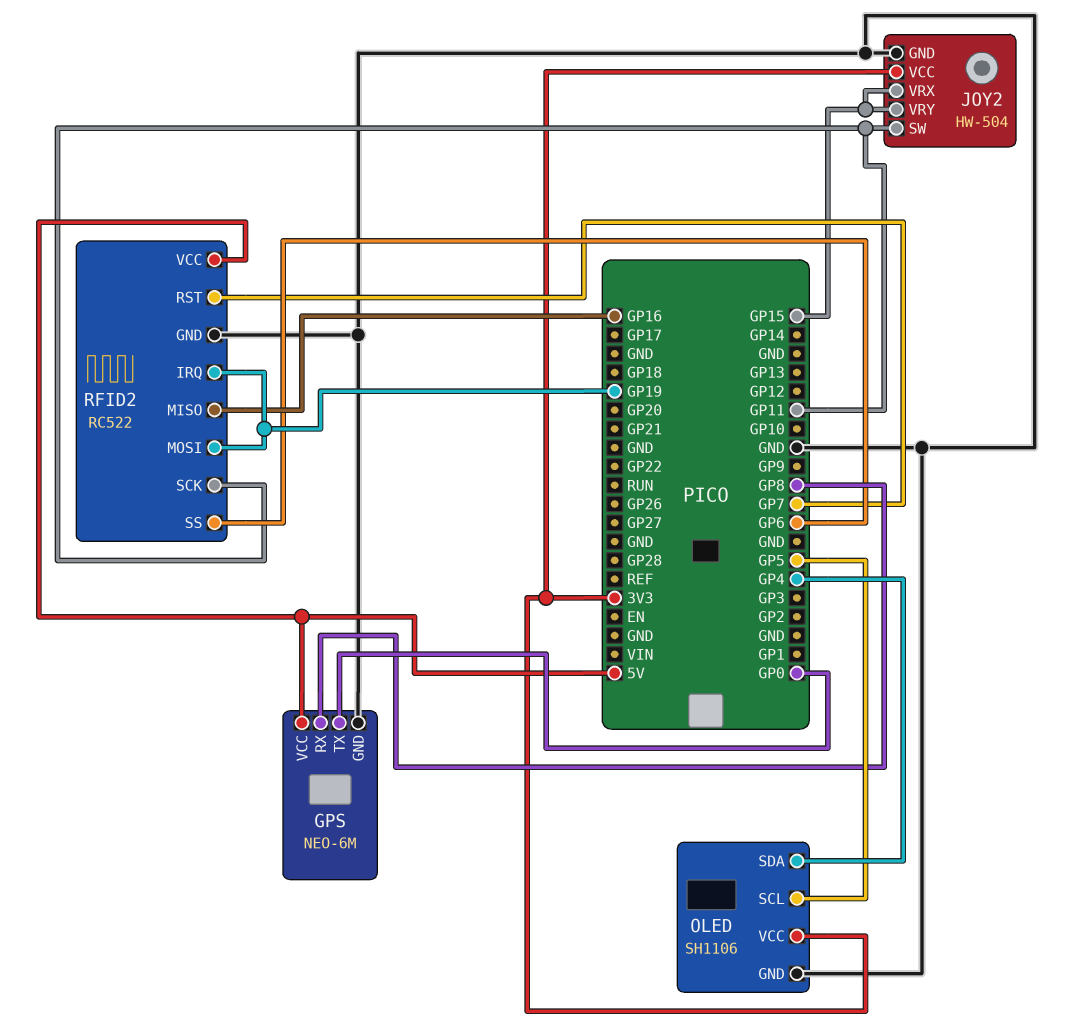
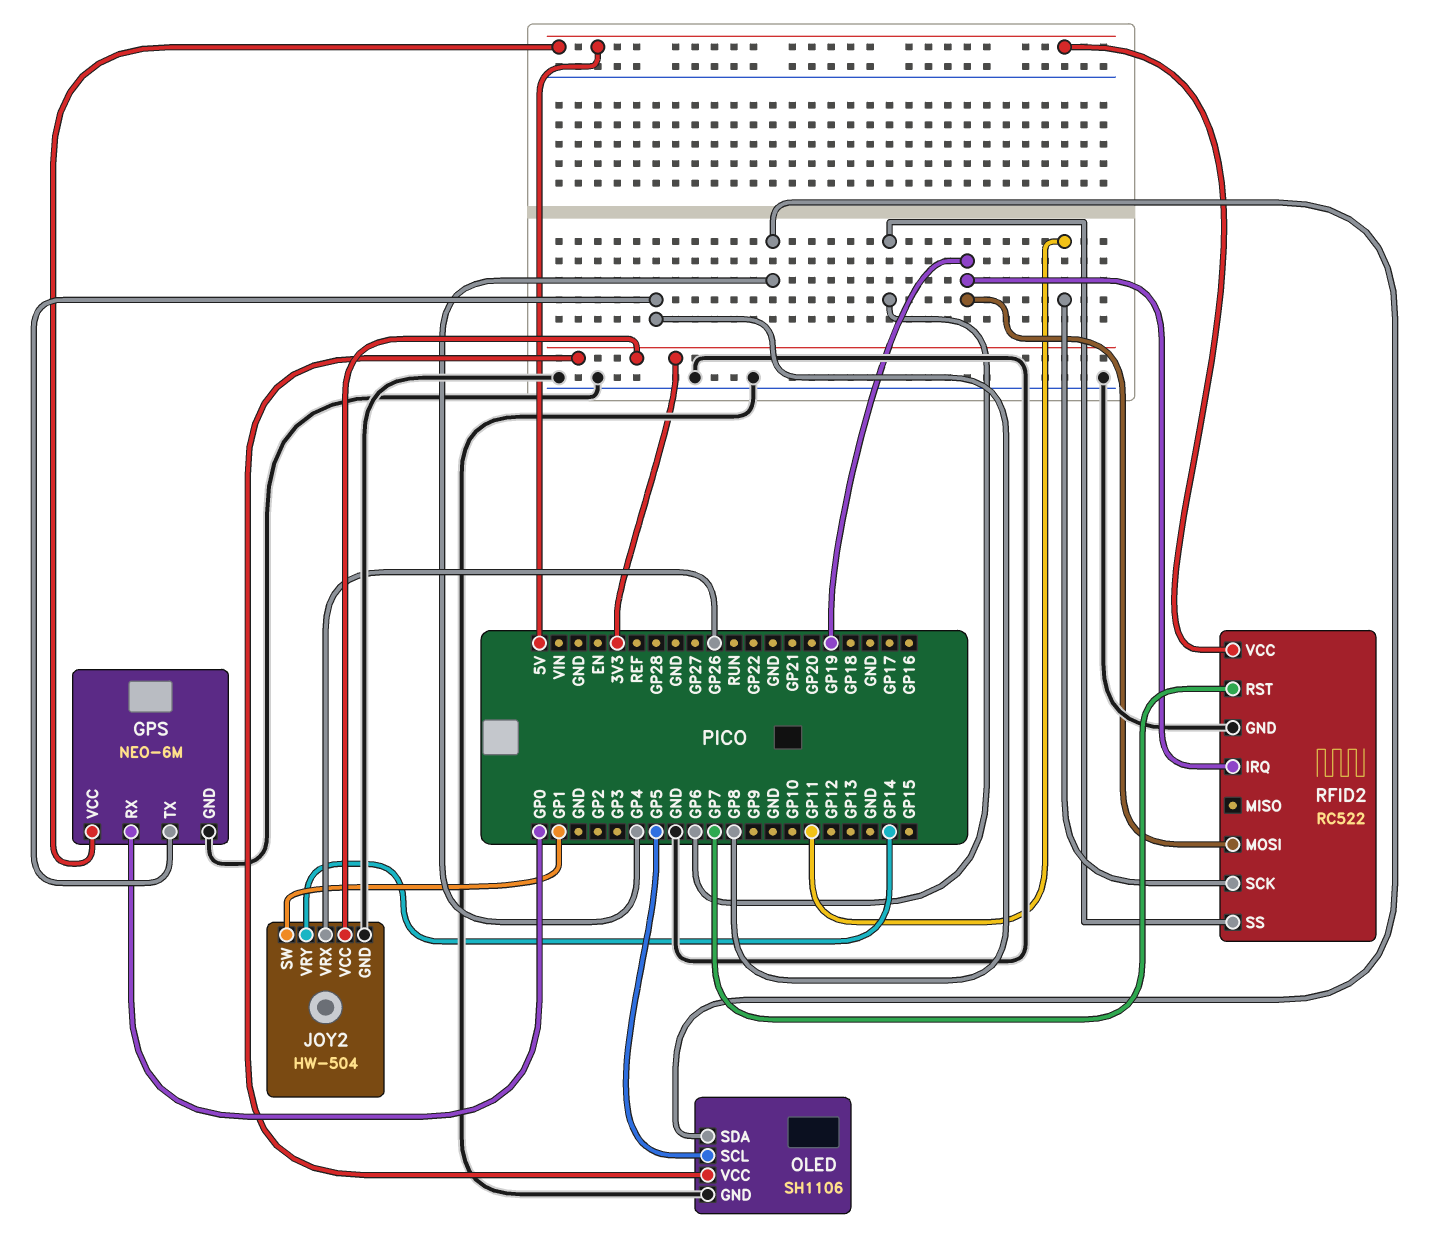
GPS pin RX: GP8 -> GP0
GPS pin TX: GP0 -> GP8
JOY2 pin SW: GP11 -> GP1
JOY2 pin VRX: GP15 -> GP26
JOY2 pin VRY: GP15 -> GP14
RFID2 pin MISO: GP16 -> none

